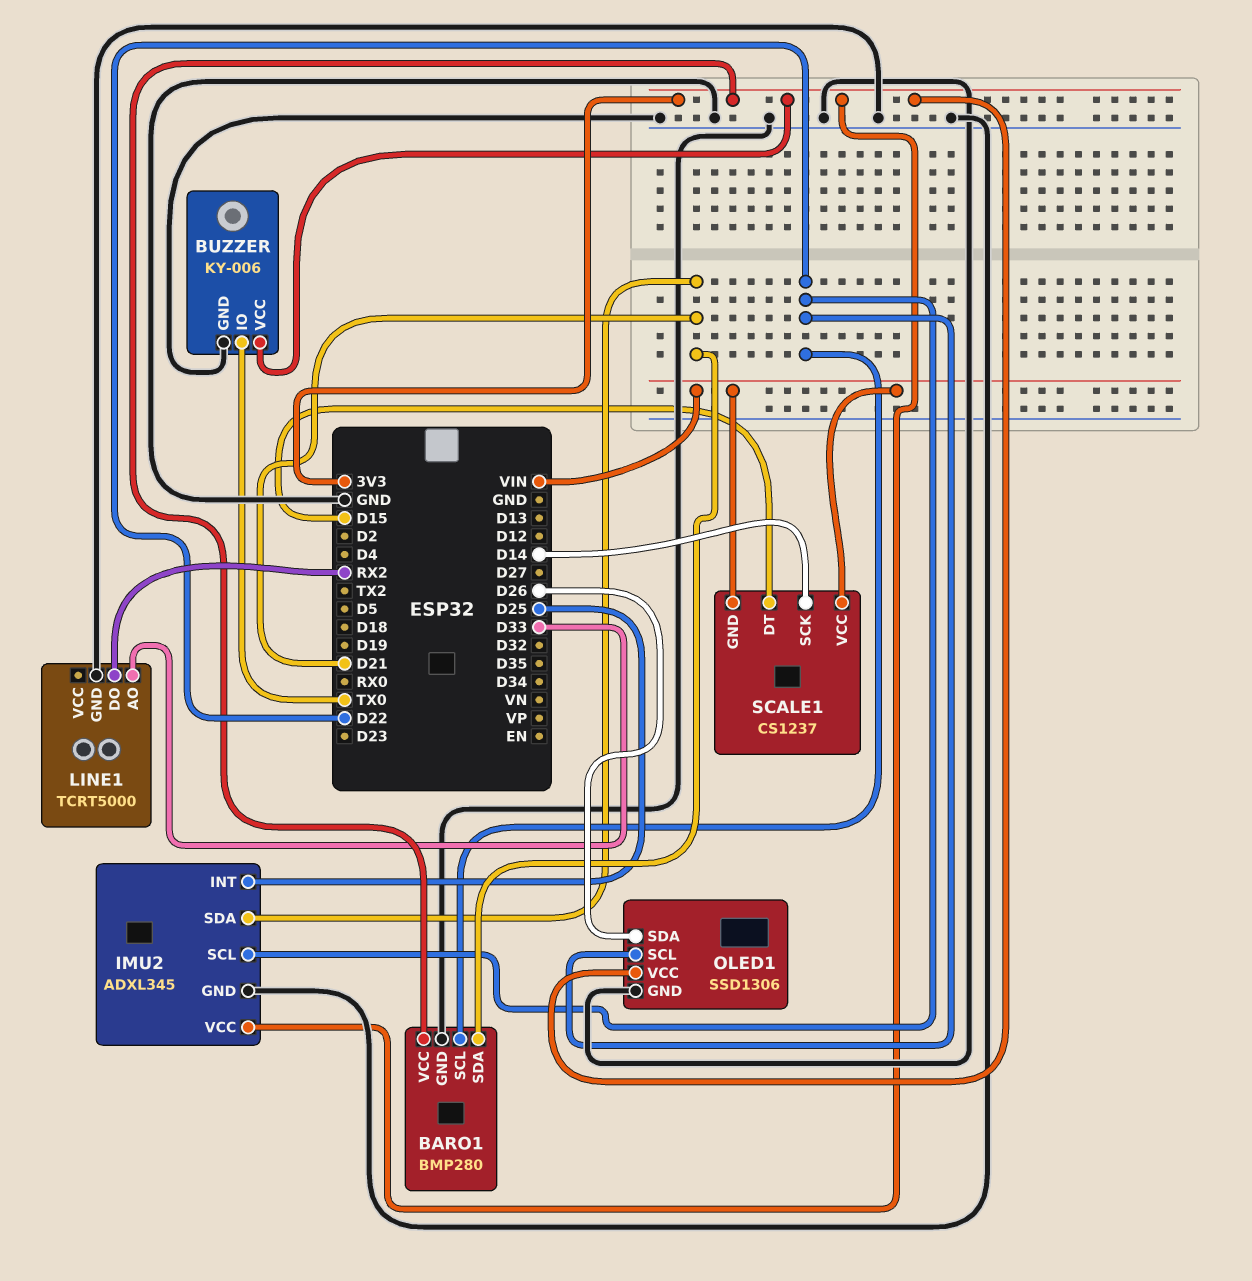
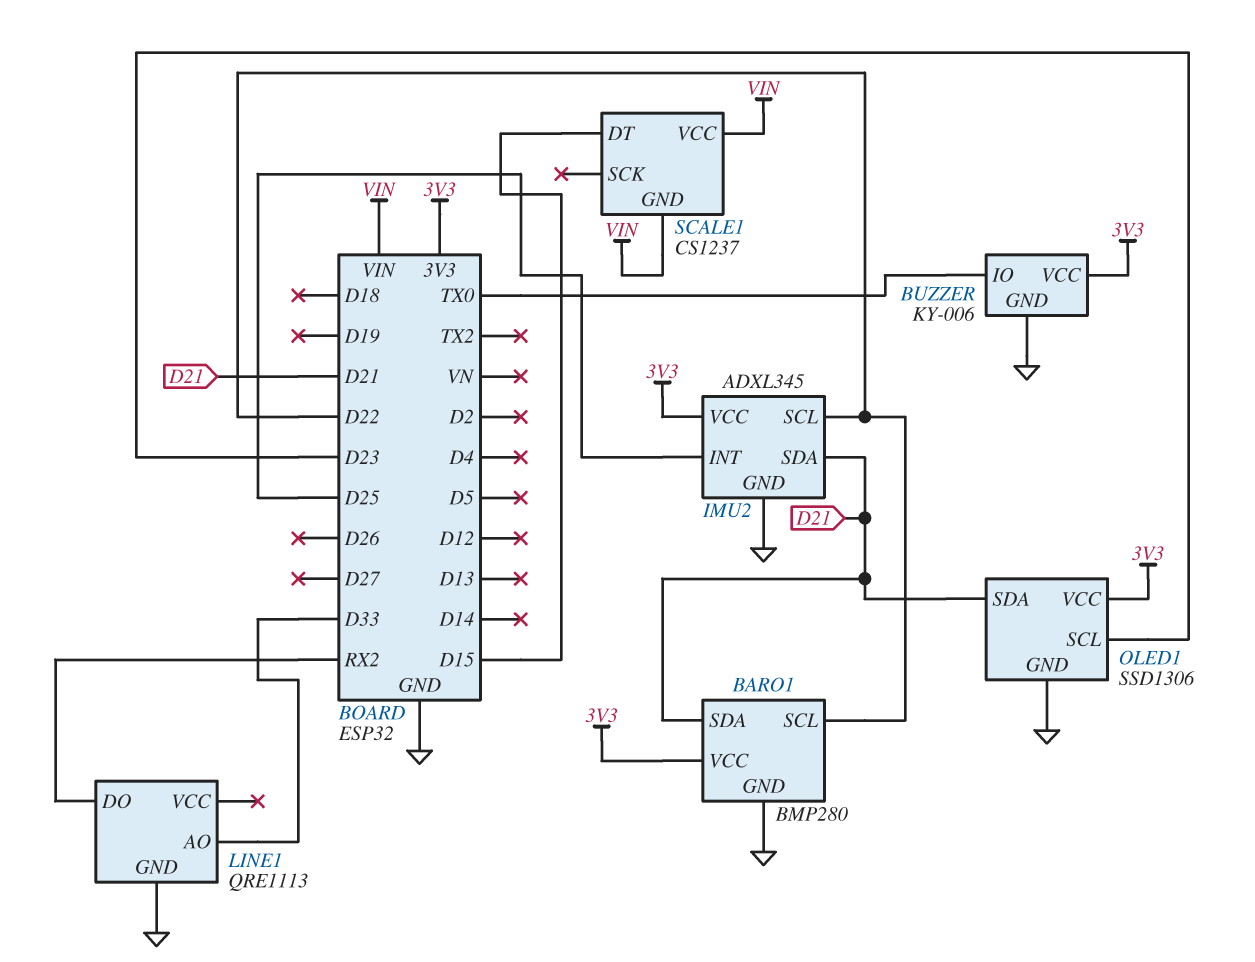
LINE1: TCRT5000 -> QRE1113
OLED1 pin SCL: D22 -> D23
OLED1 pin SDA: D26 -> D21
SCALE1 pin SCK: D14 -> none

